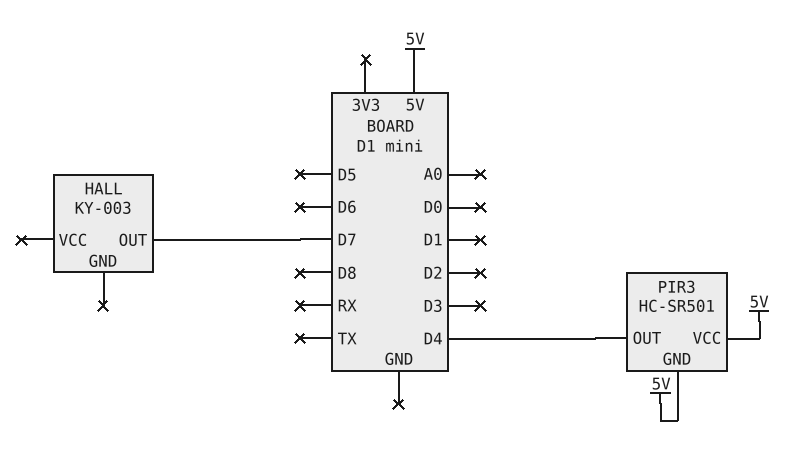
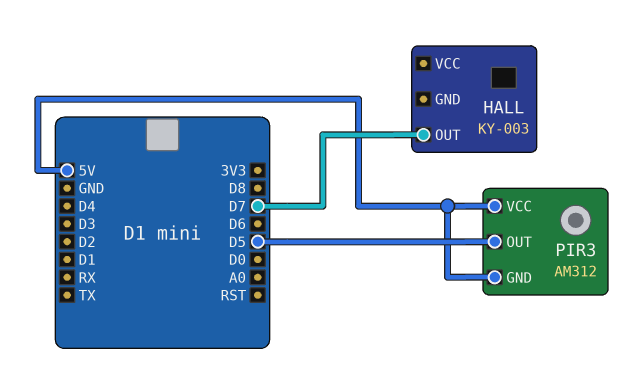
PIR3: HC-SR501 -> AM312
PIR3 pin OUT: D4 -> D5

